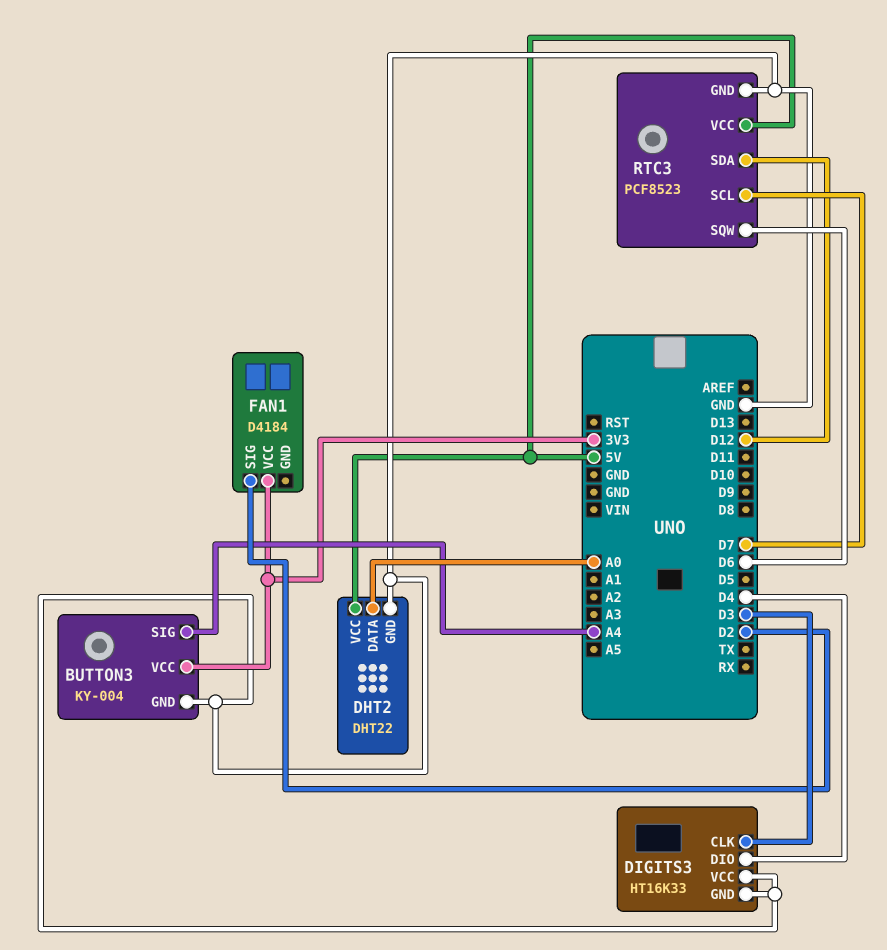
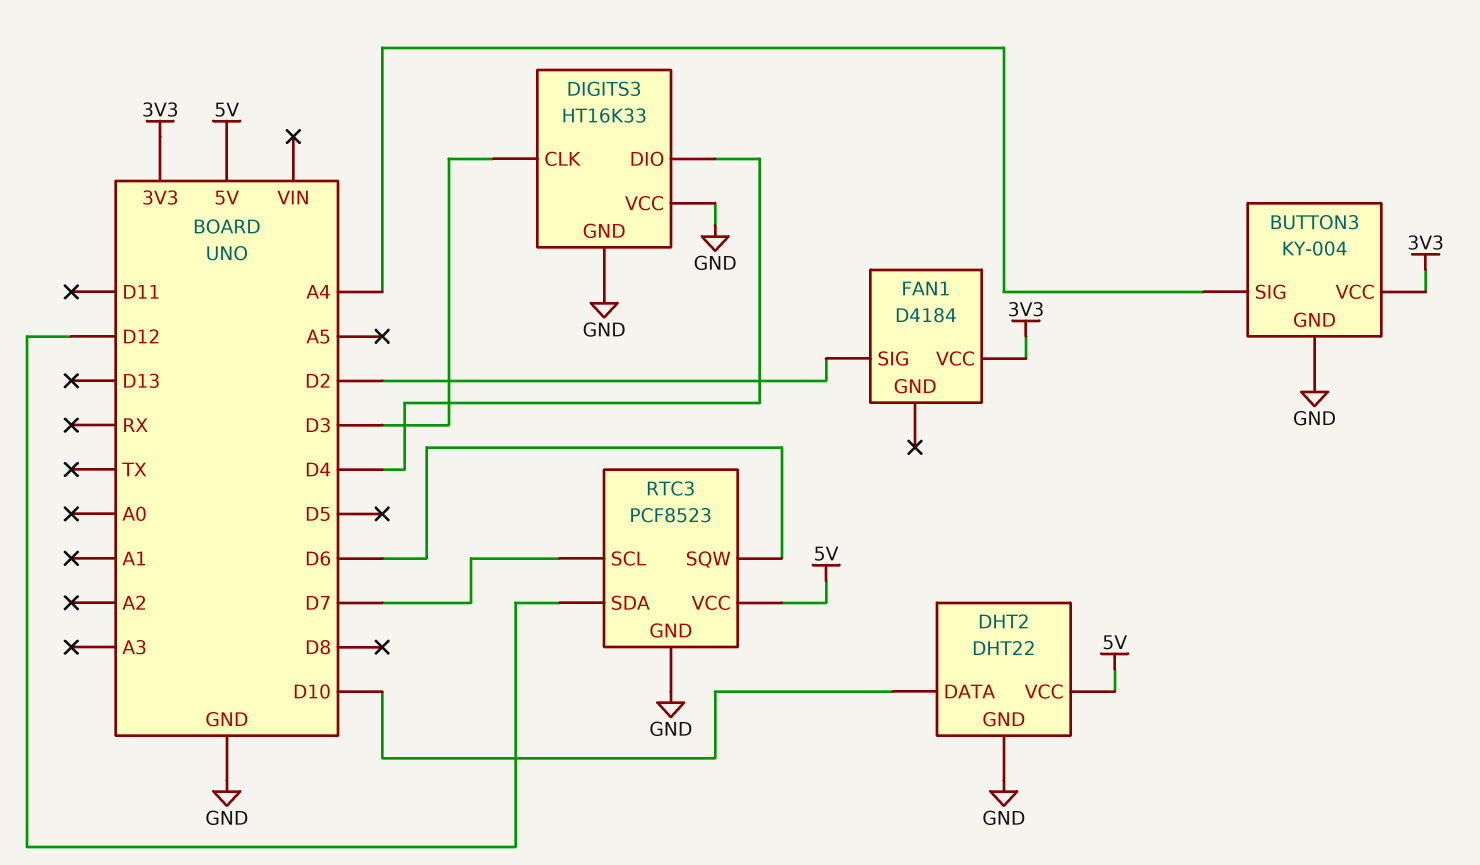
DHT2 pin DATA: A0 -> D10

